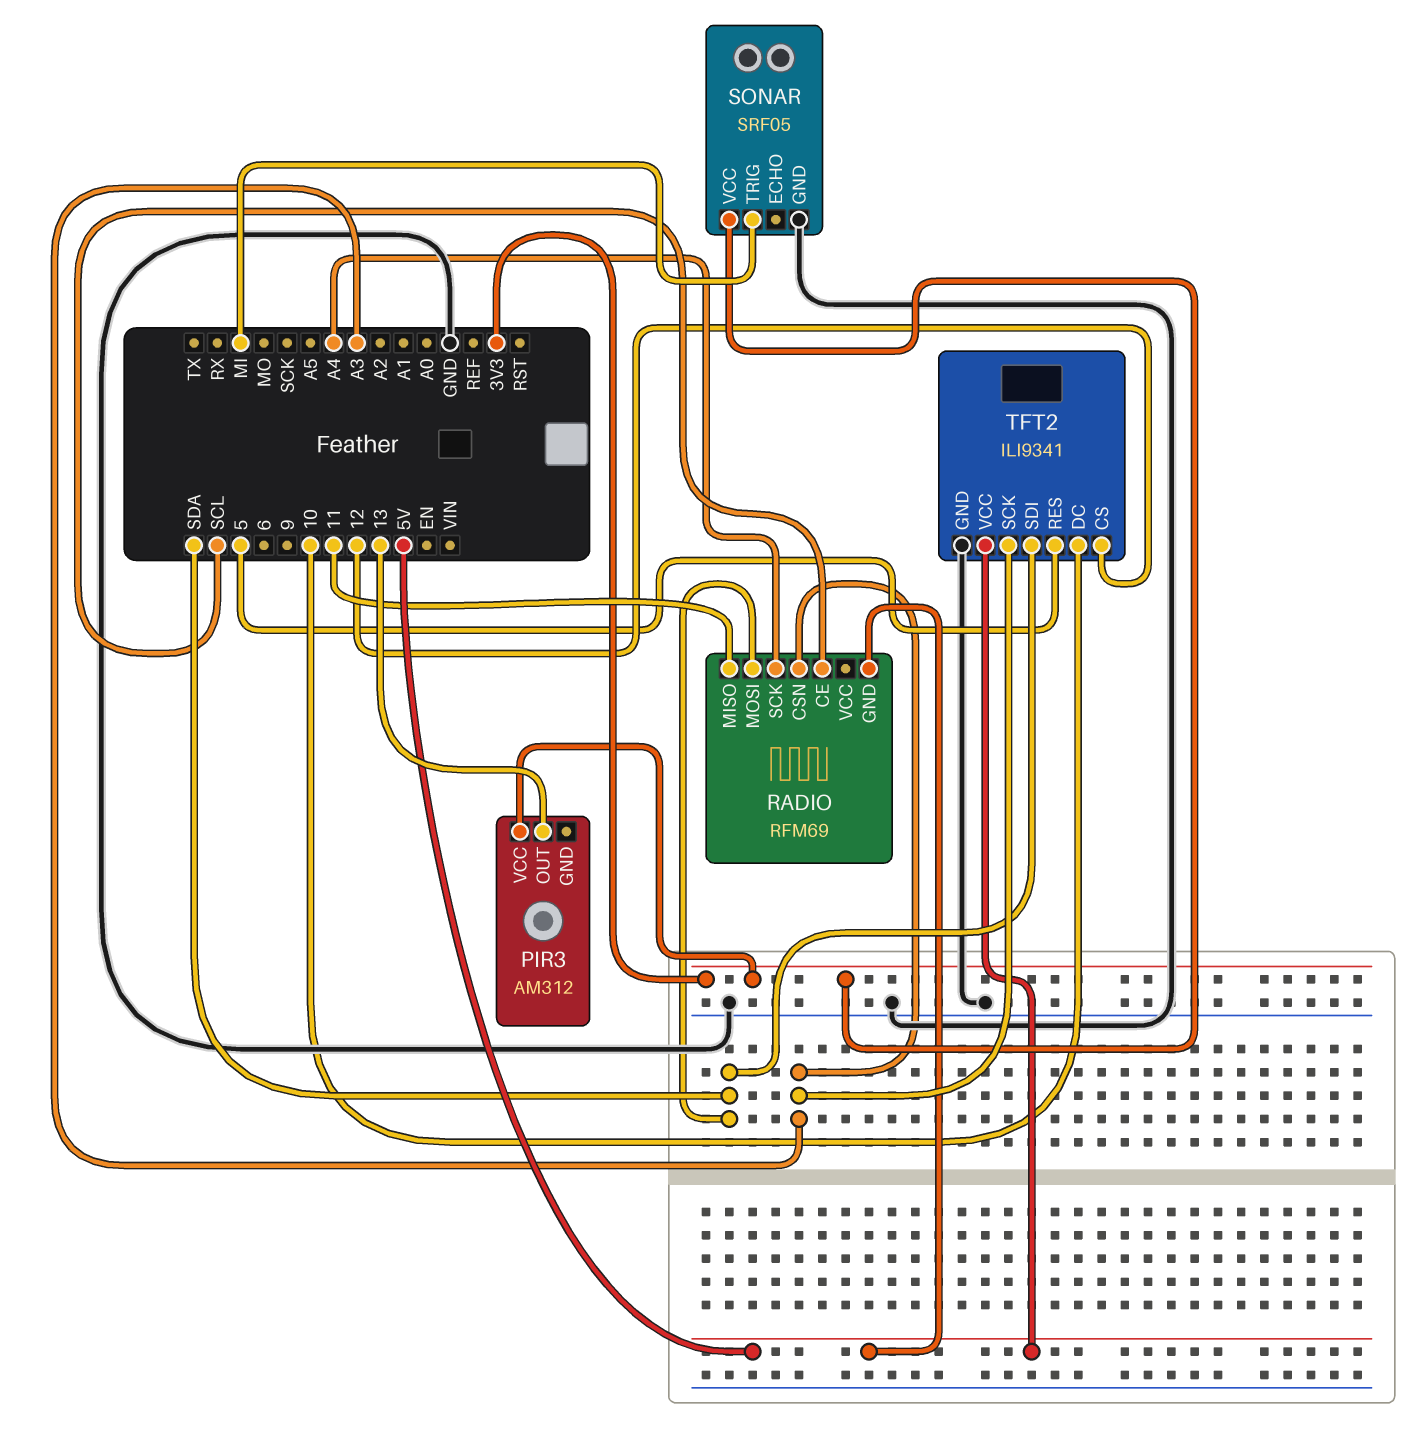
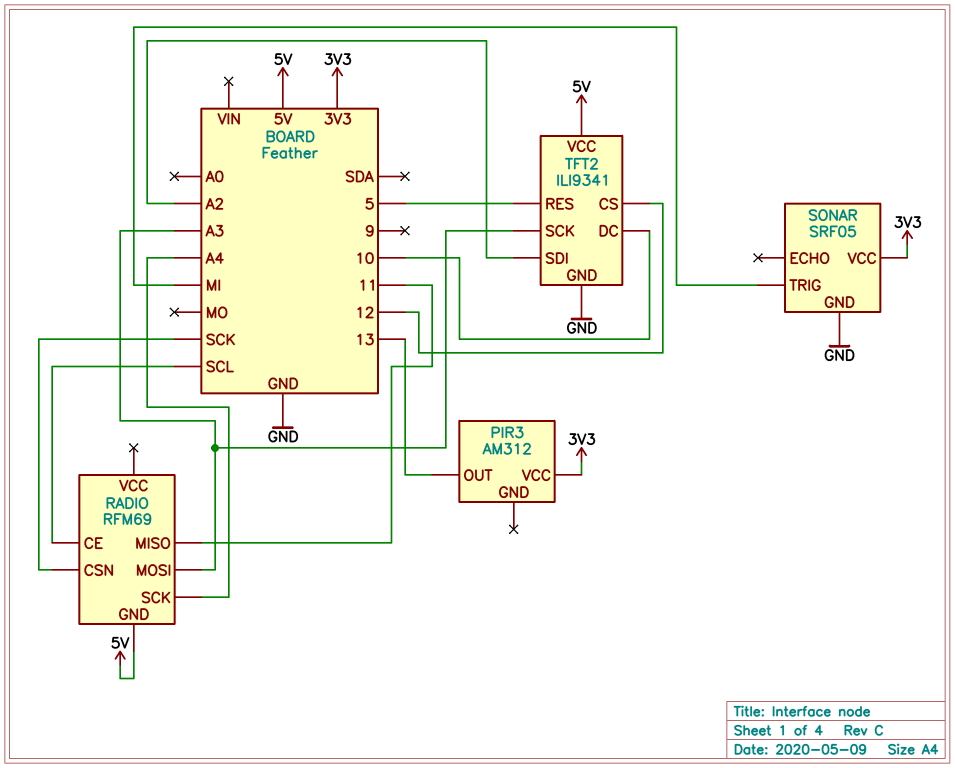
RADIO pin CSN: A3 -> SCK
RADIO pin MOSI: SDA -> A3
TFT2 pin SDI: SDA -> A2

